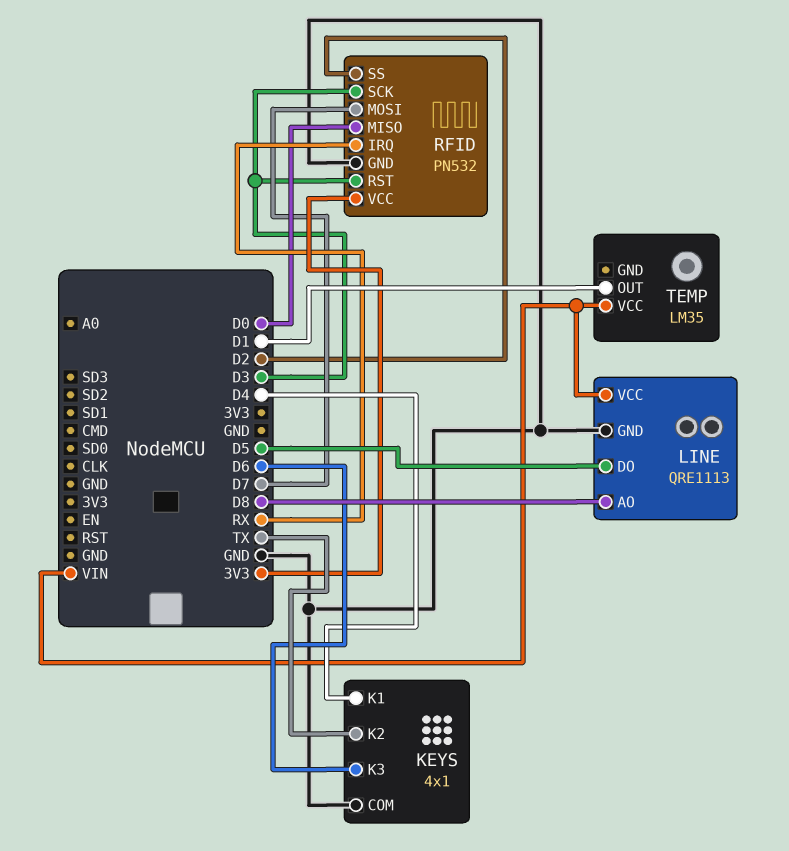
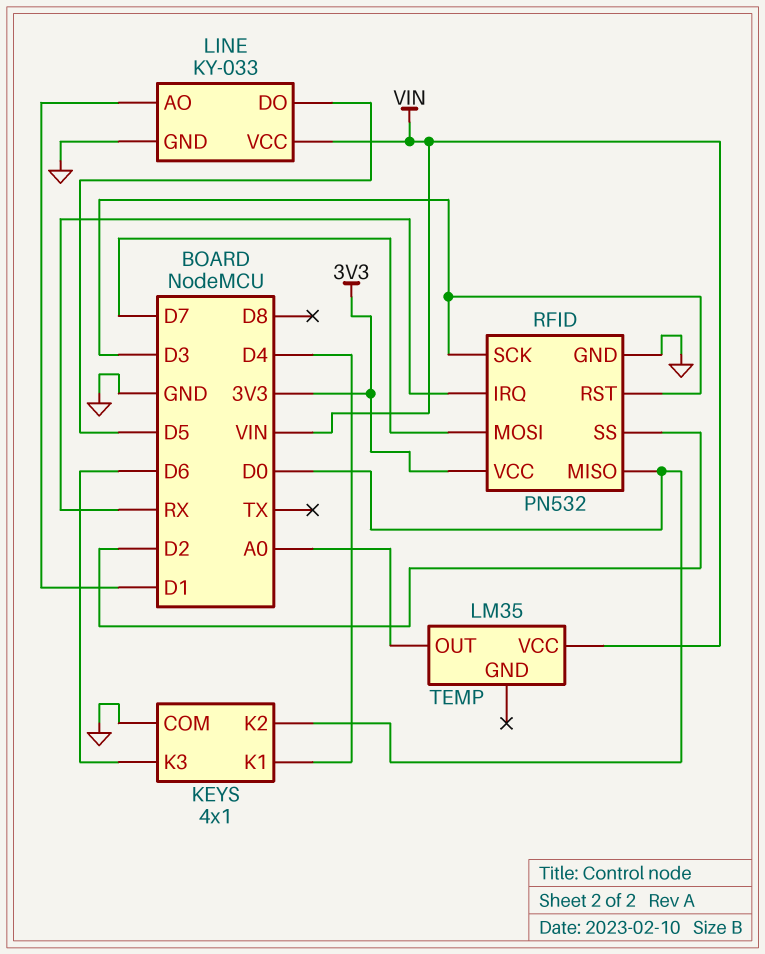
KEYS pin K2: TX -> D0
LINE: QRE1113 -> KY-033
LINE pin AO: D8 -> D1
TEMP pin OUT: D1 -> A0

